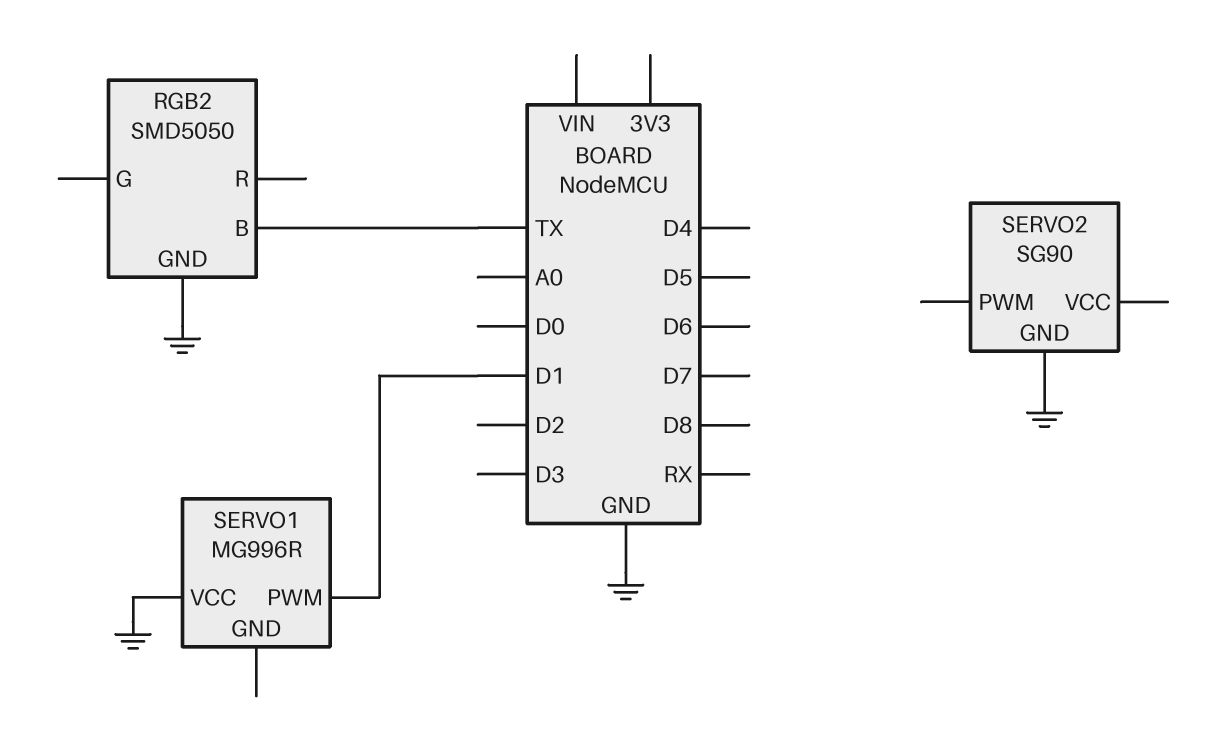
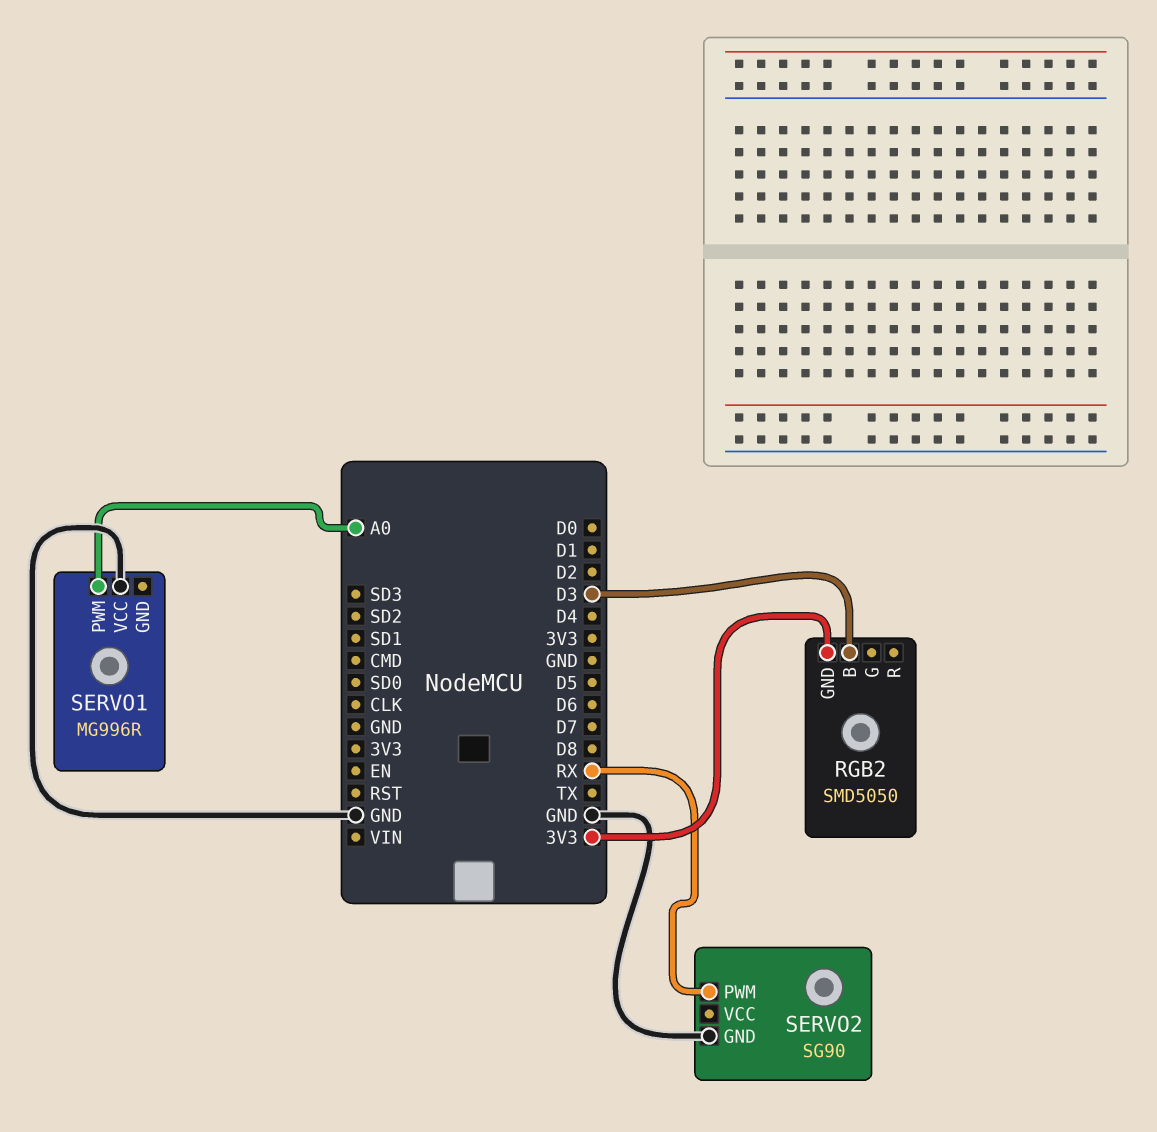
RGB2 pin B: TX -> D3
RGB2 pin GND: GND -> 3V3
SERVO1 pin PWM: D1 -> A0
SERVO2 pin PWM: none -> RX

